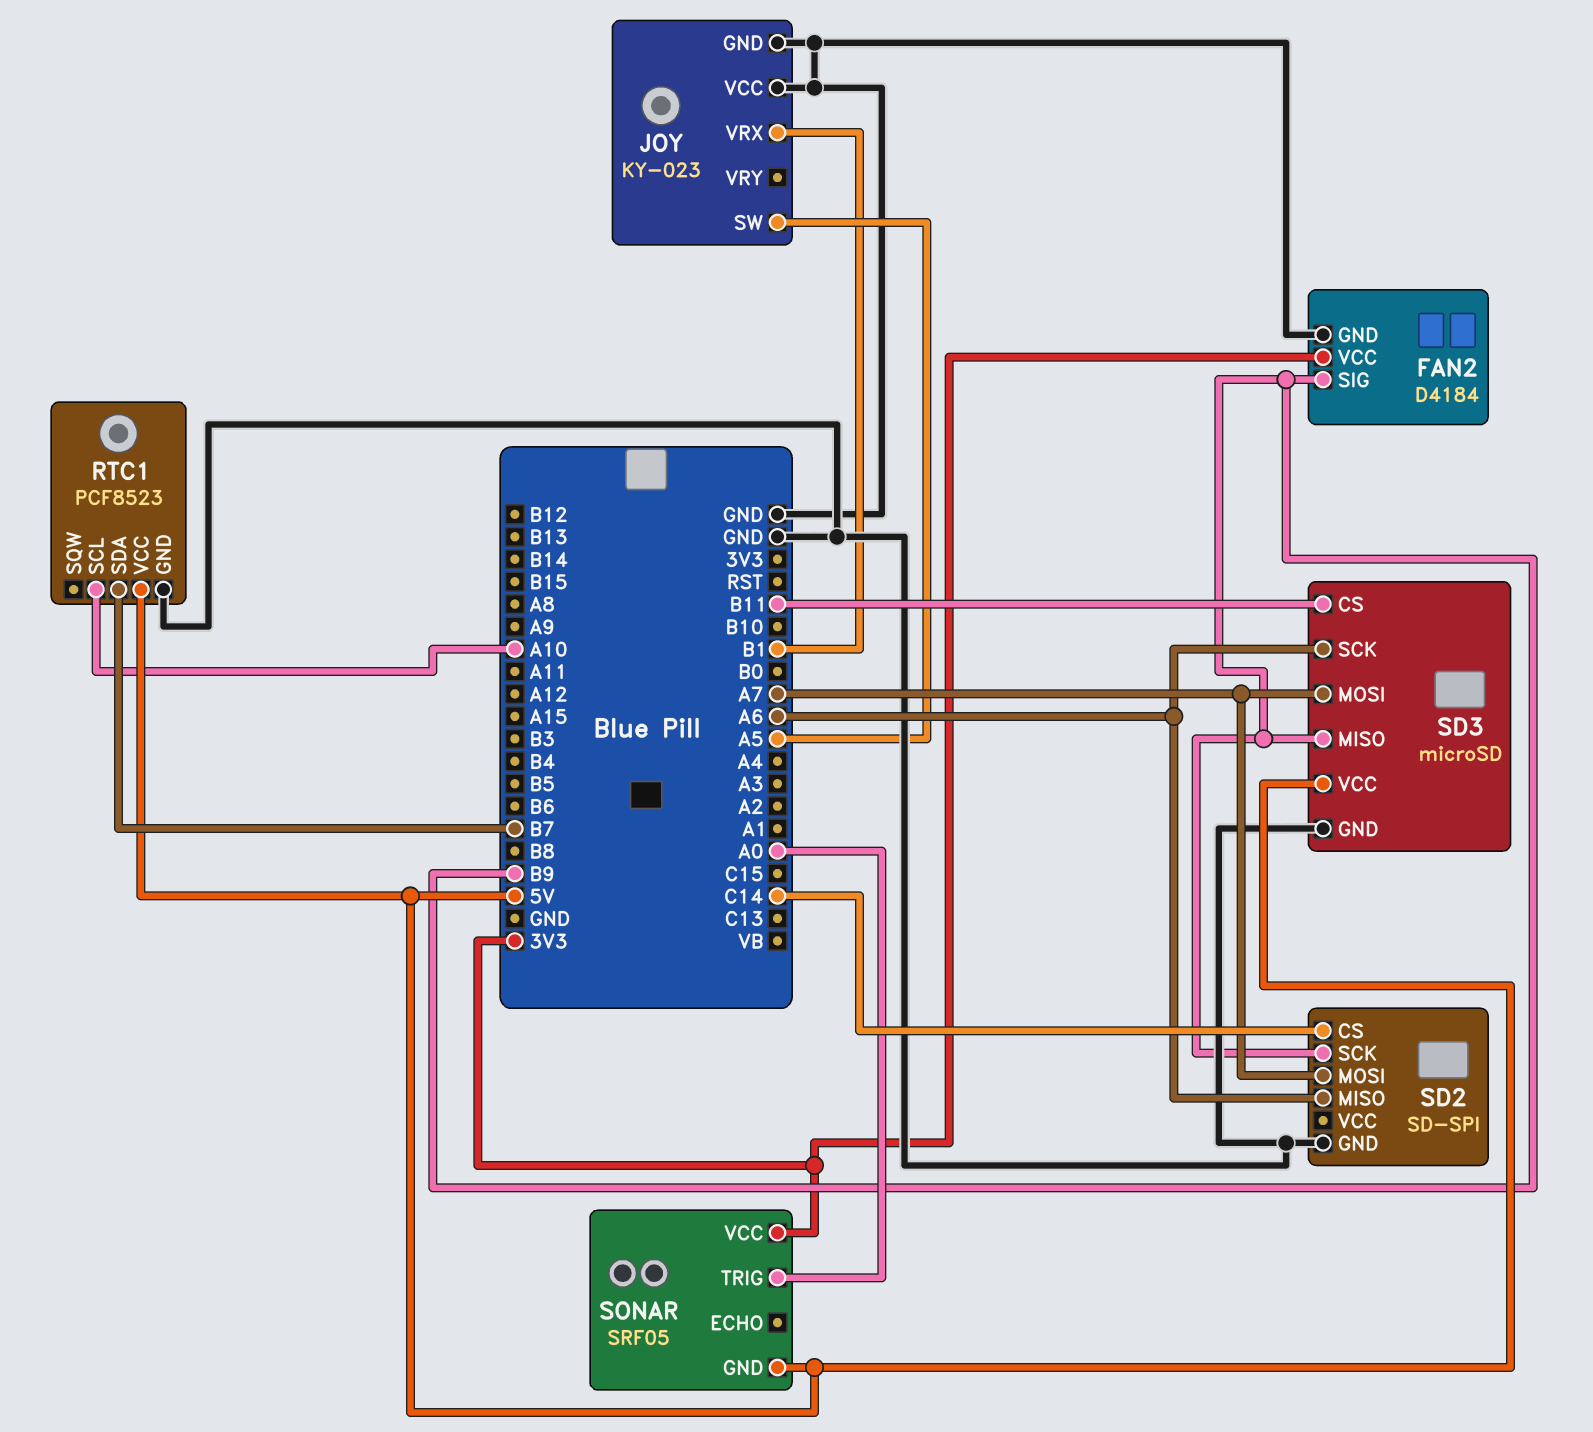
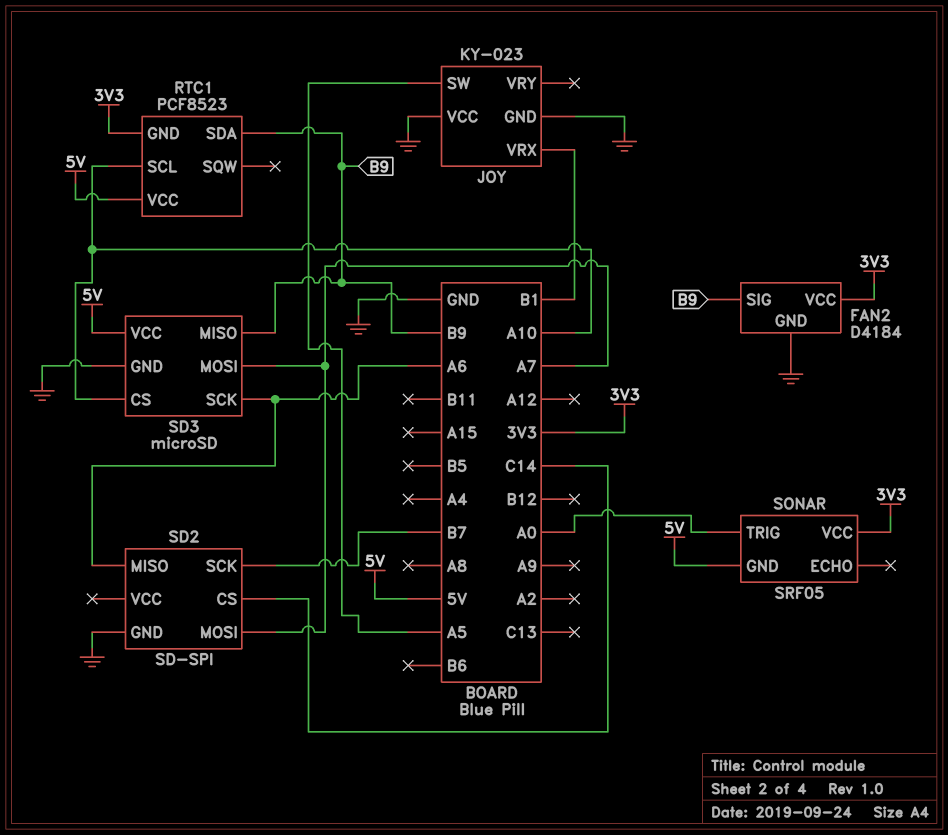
RTC1 pin GND: GND -> 3V3
RTC1 pin SDA: B7 -> B9
SD2 pin SCK: B9 -> B7
SD3 pin CS: B11 -> A10

